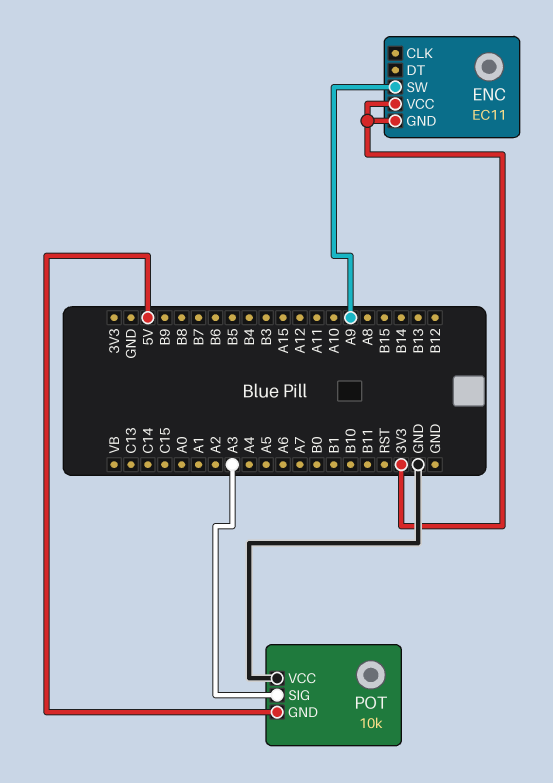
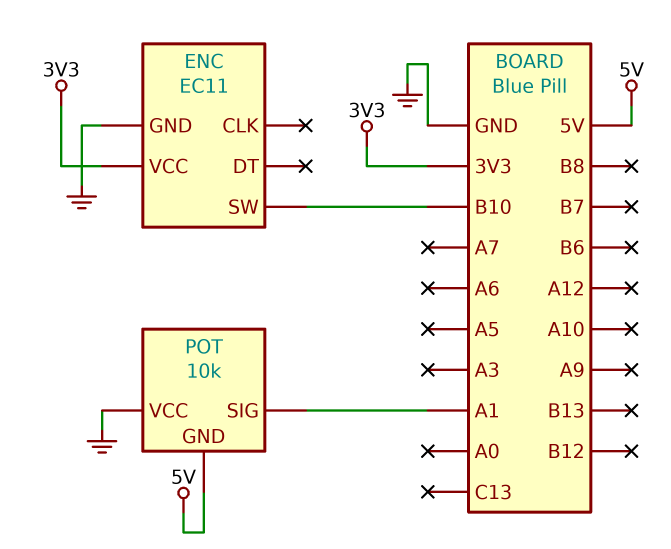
ENC pin GND: 3V3 -> GND
ENC pin SW: A9 -> B10
POT pin SIG: A3 -> A1

